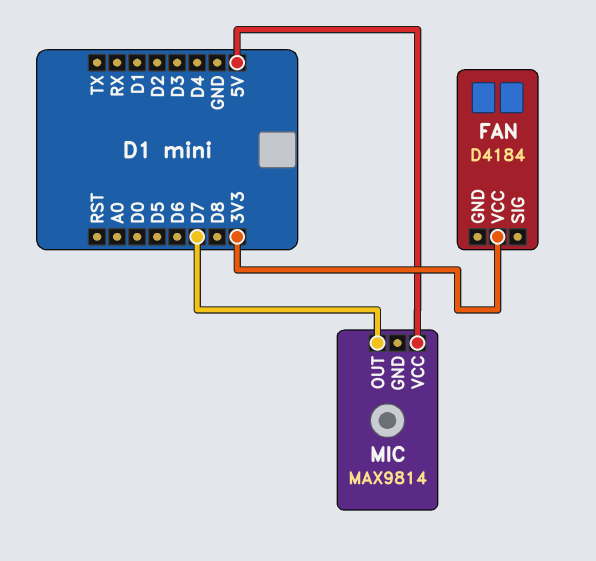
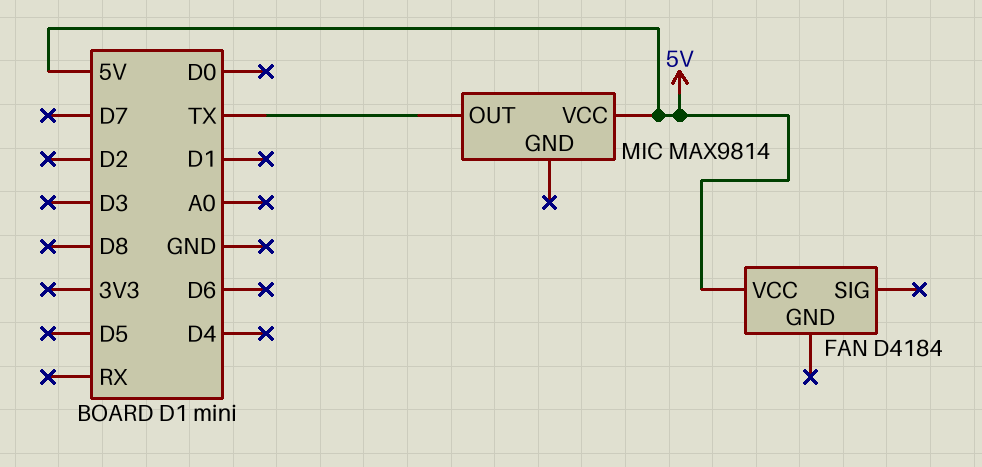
FAN pin VCC: 3V3 -> 5V
MIC pin OUT: D7 -> TX

